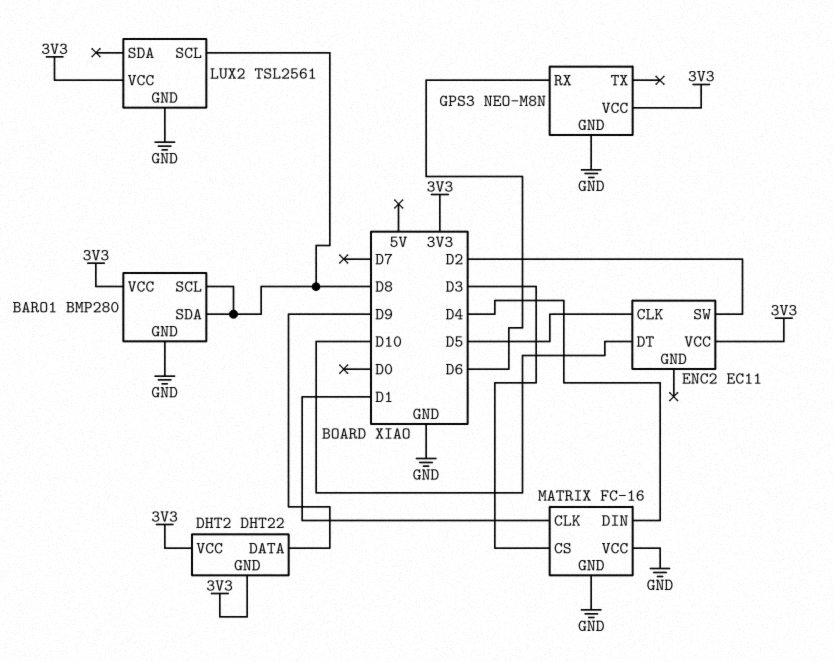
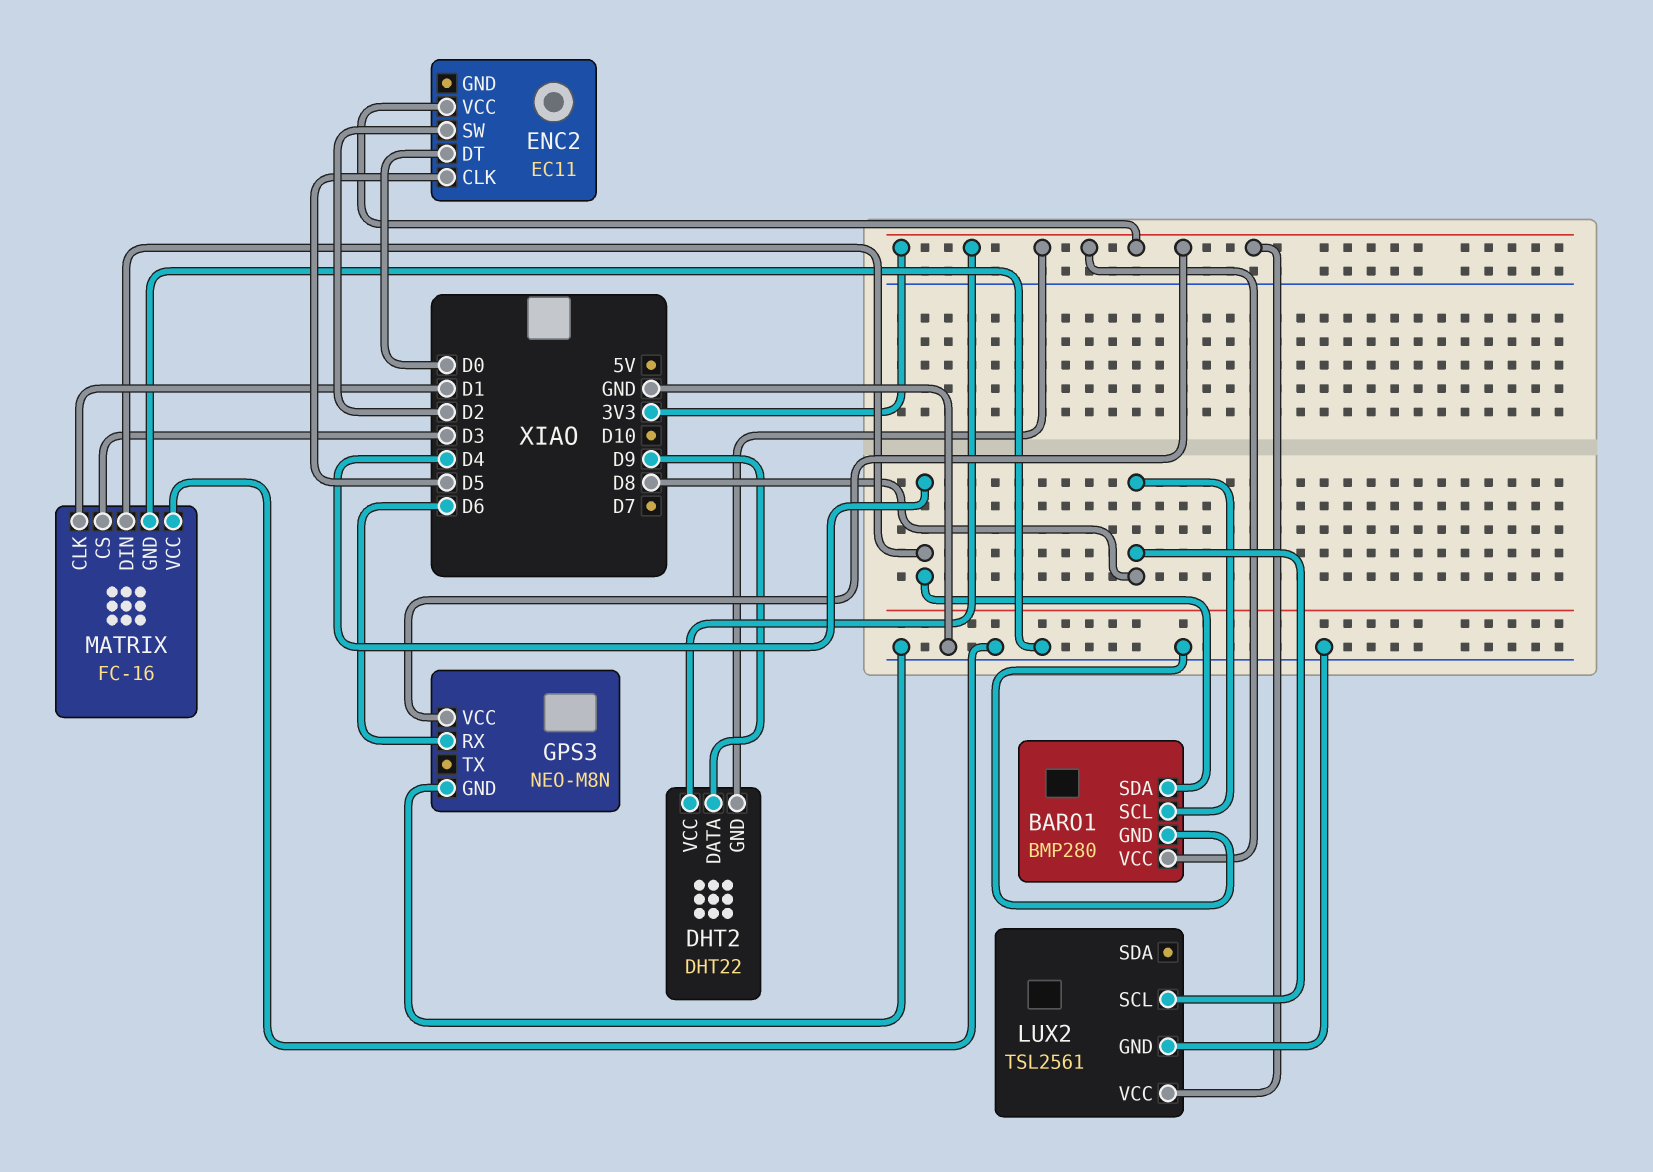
BARO1 pin SDA: D8 -> D4
ENC2 pin DT: D10 -> D0

